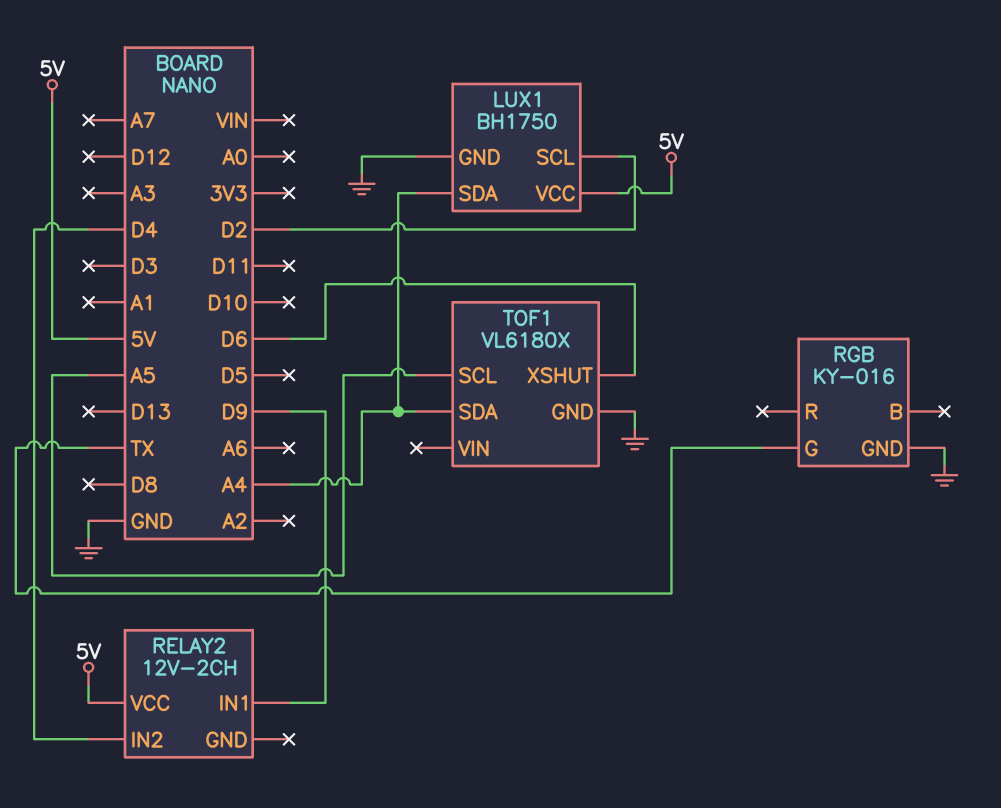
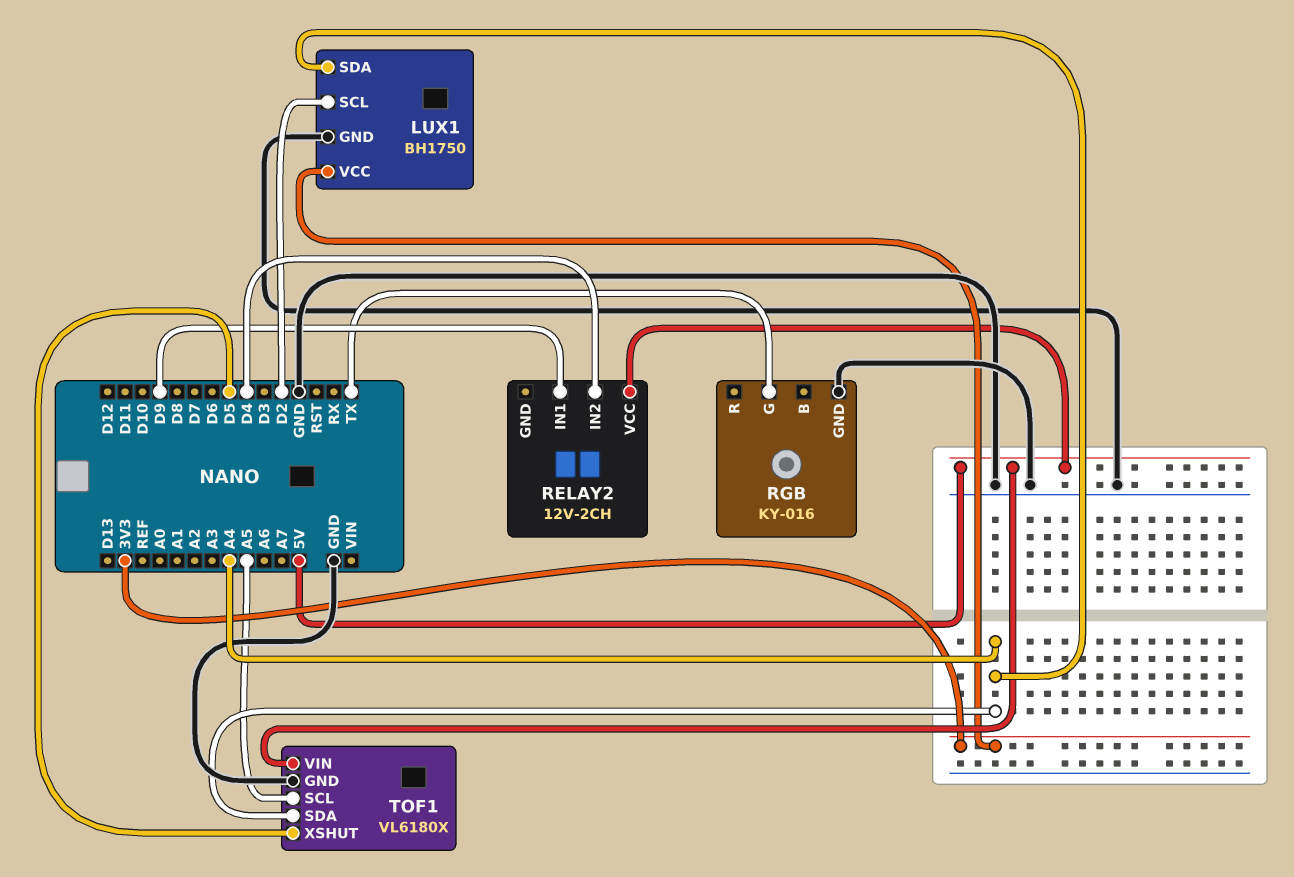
LUX1 pin VCC: 5V -> 3V3
TOF1 pin VIN: none -> 5V
TOF1 pin XSHUT: D6 -> D5

